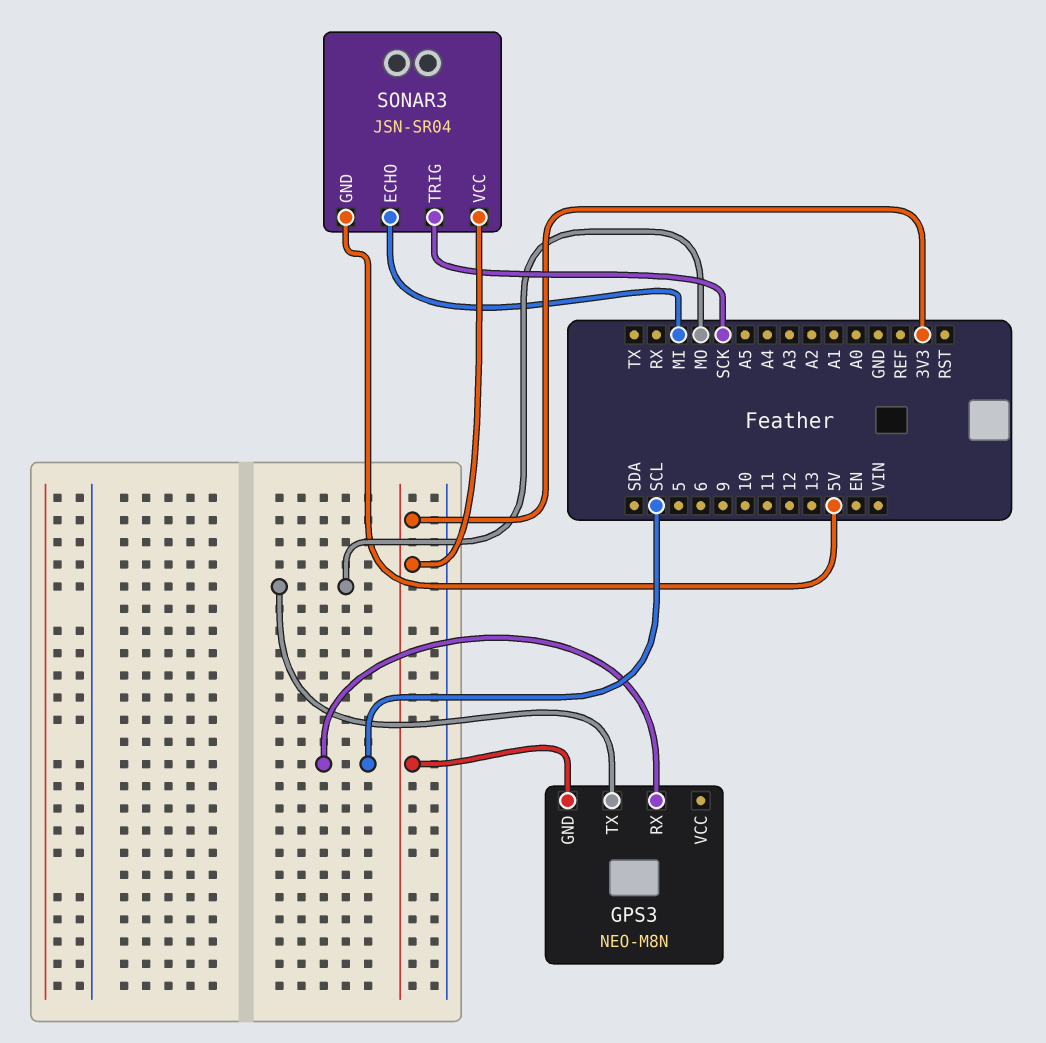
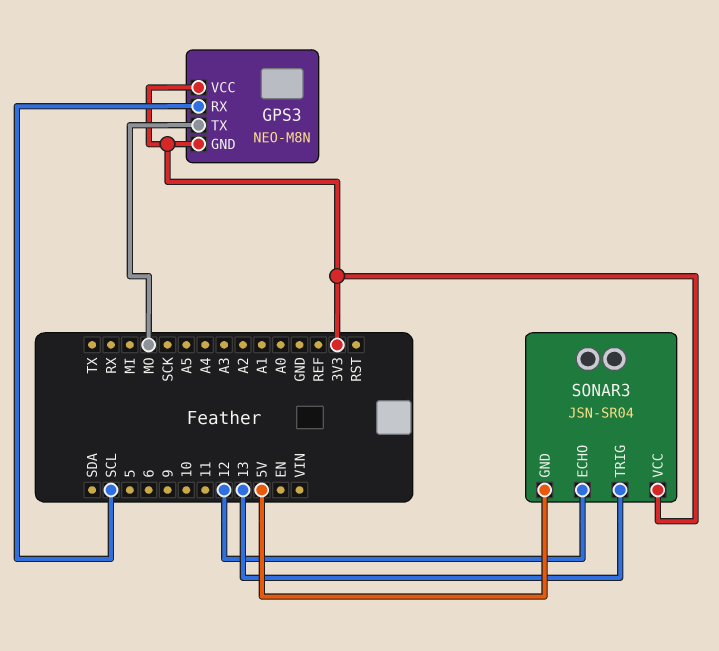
GPS3 pin VCC: none -> 3V3
SONAR3 pin ECHO: MI -> 12
SONAR3 pin TRIG: SCK -> 13

